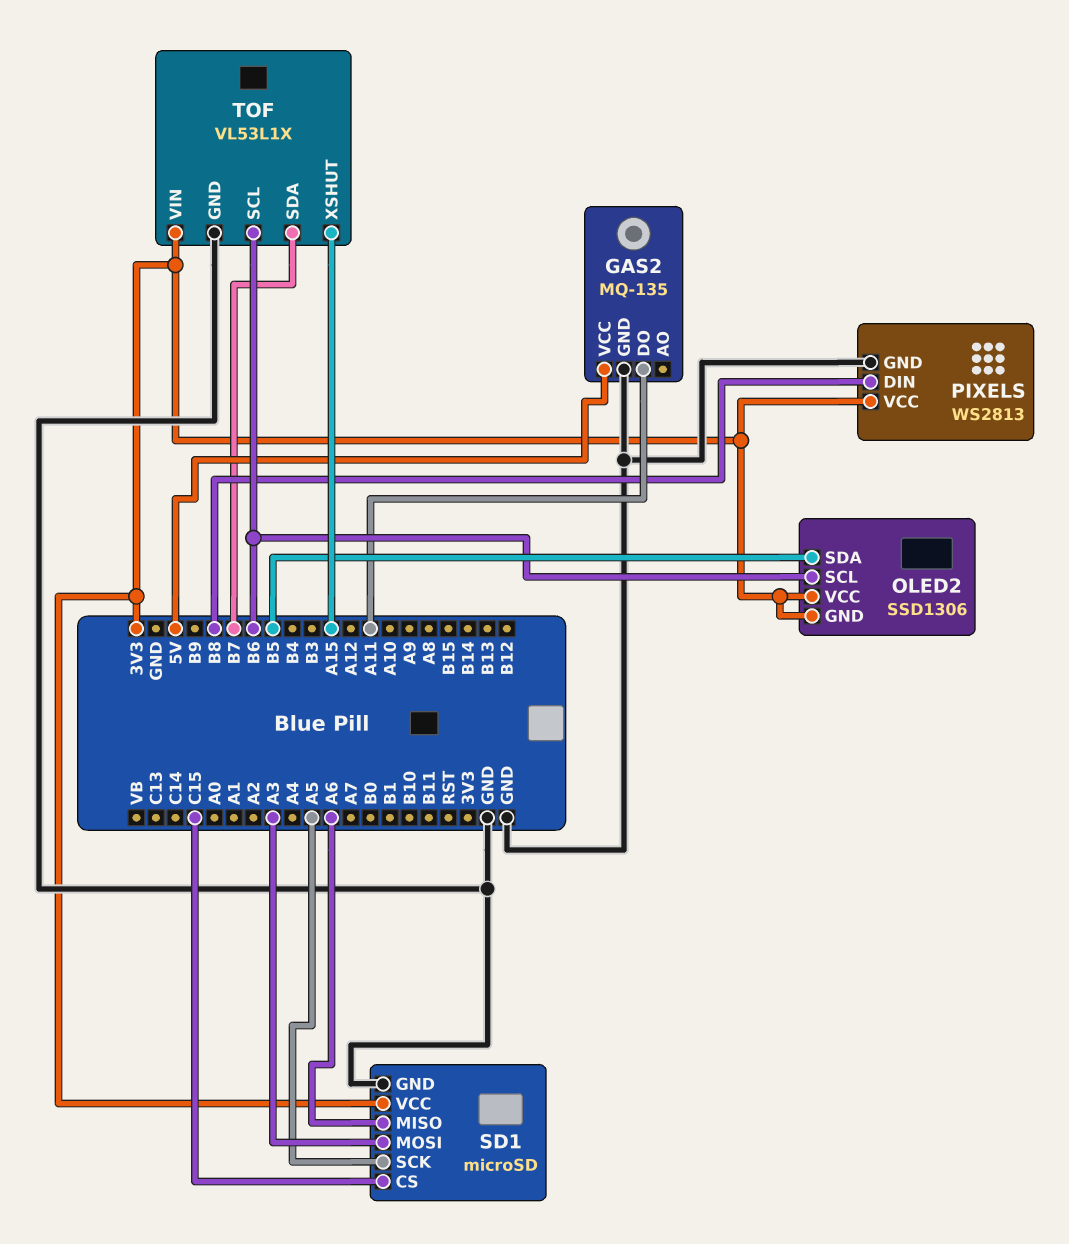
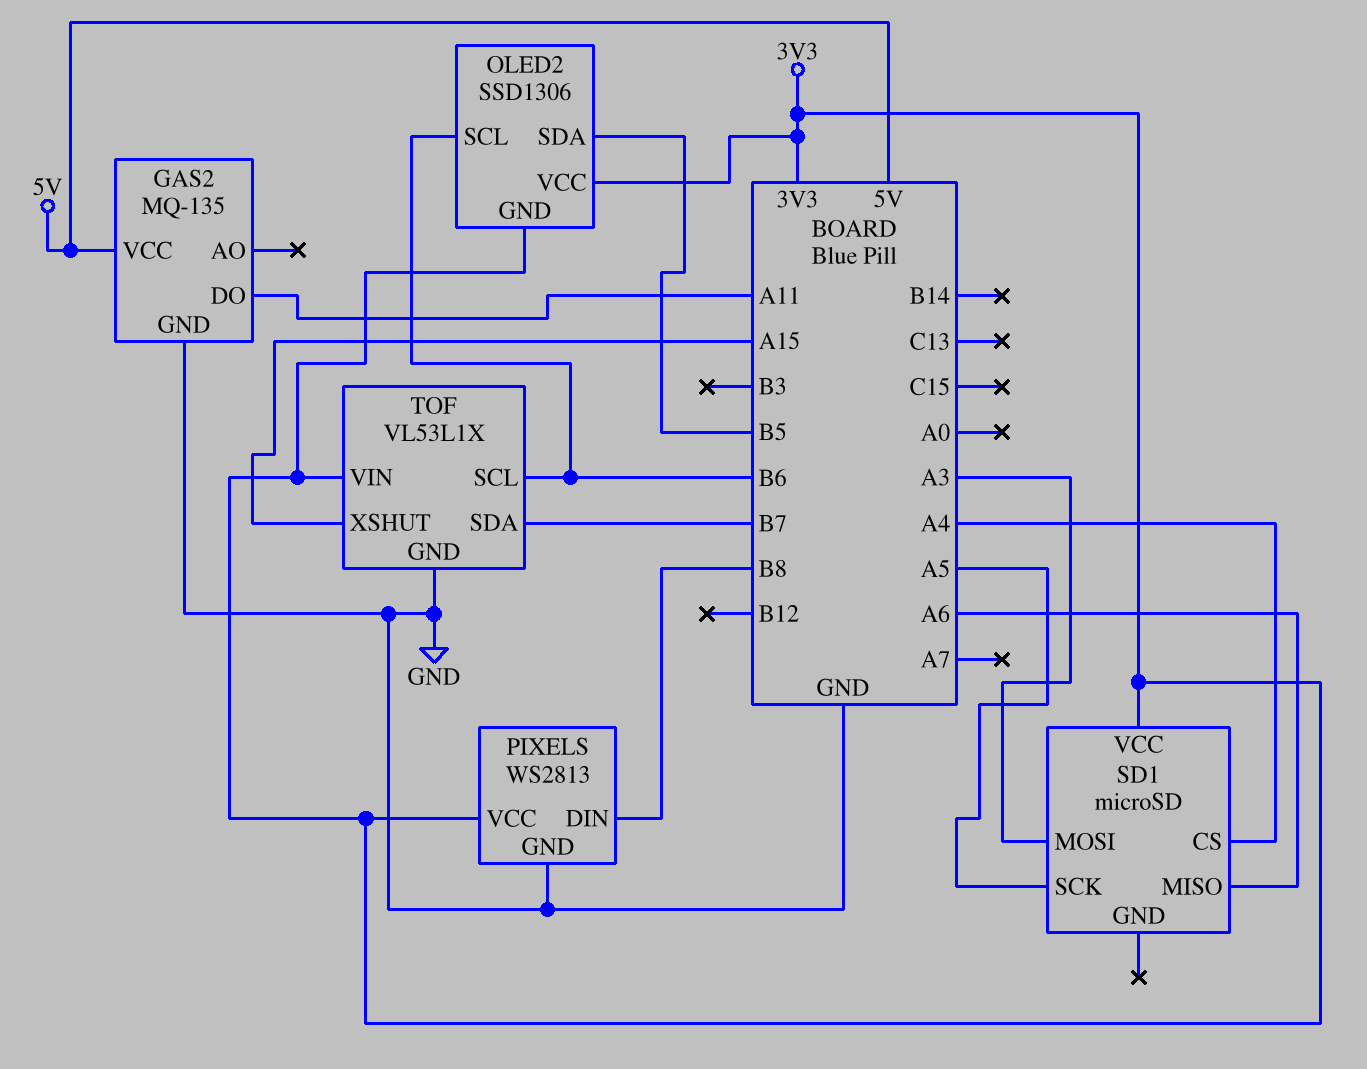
SD1 pin CS: C15 -> A4
SD1 pin GND: GND -> none

